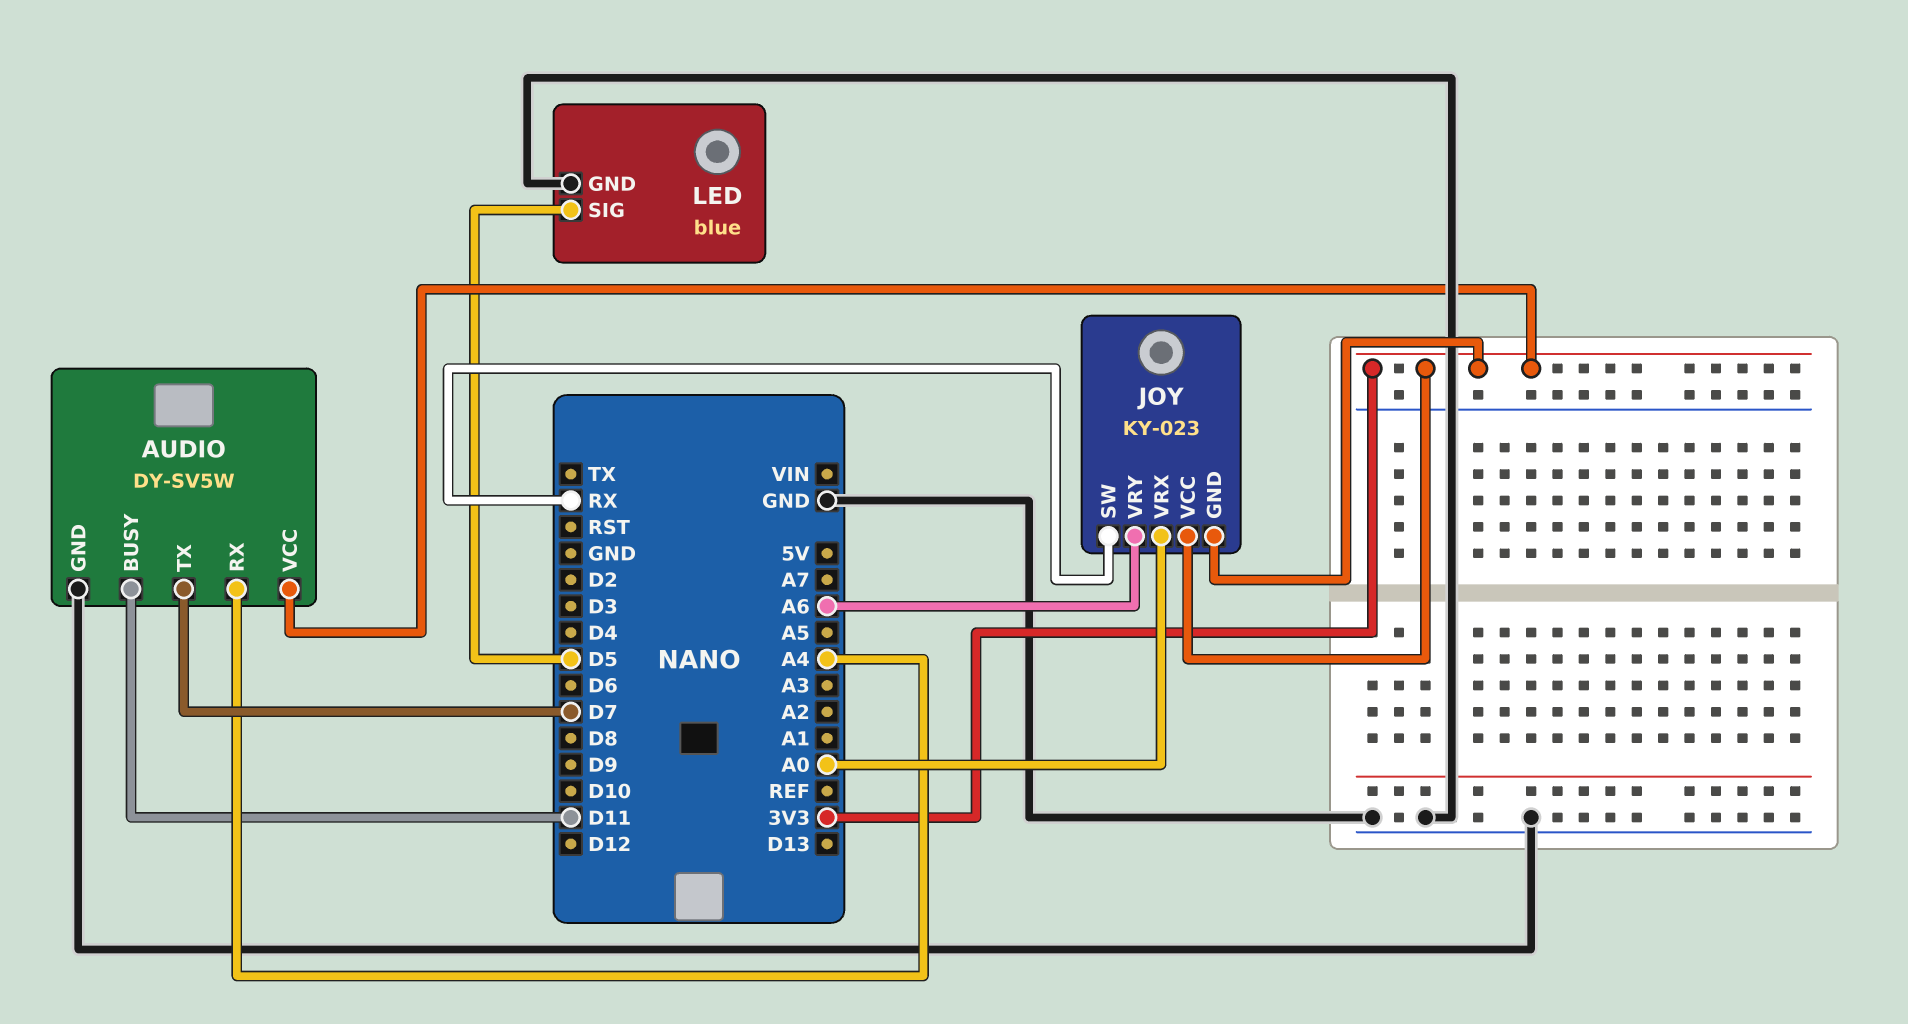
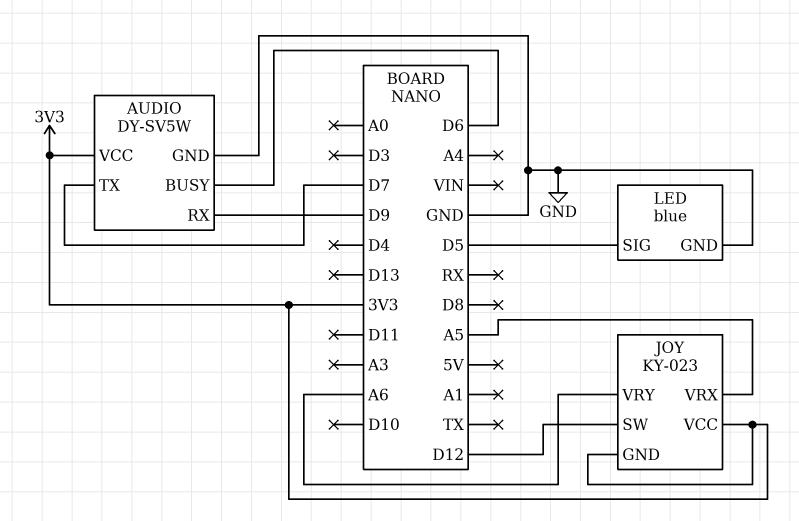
AUDIO pin BUSY: D11 -> D6
AUDIO pin RX: A4 -> D9
JOY pin SW: RX -> D12
JOY pin VRX: A0 -> A5

